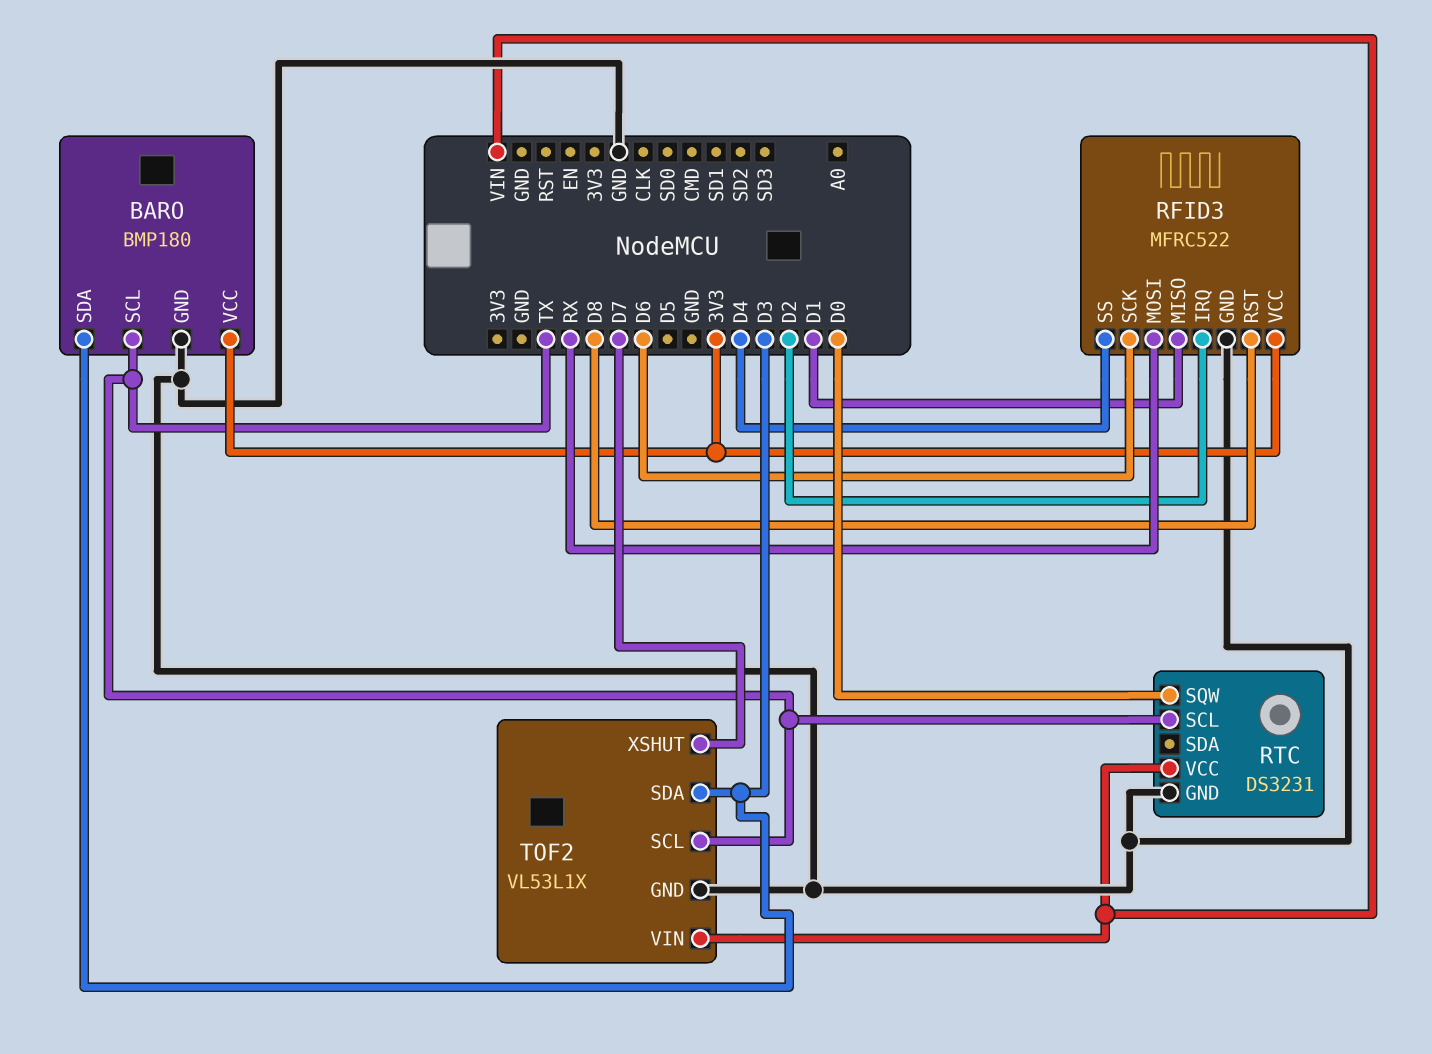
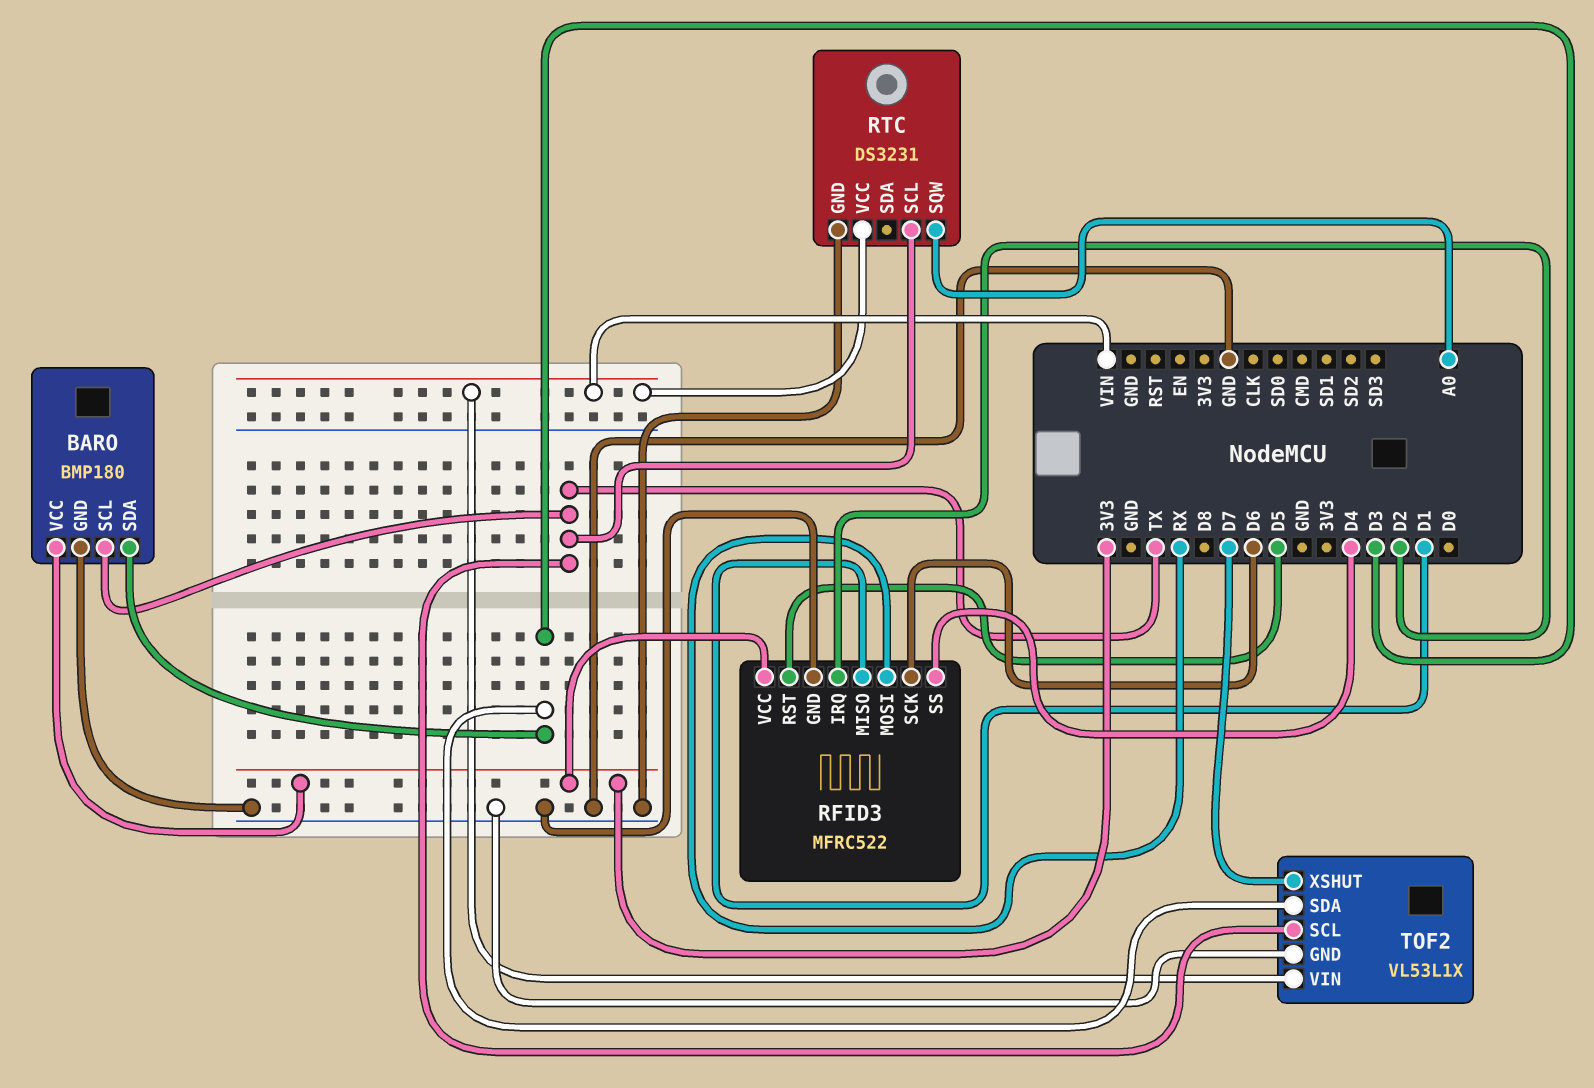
RFID3 pin RST: D8 -> D5
RTC pin SQW: D0 -> A0

